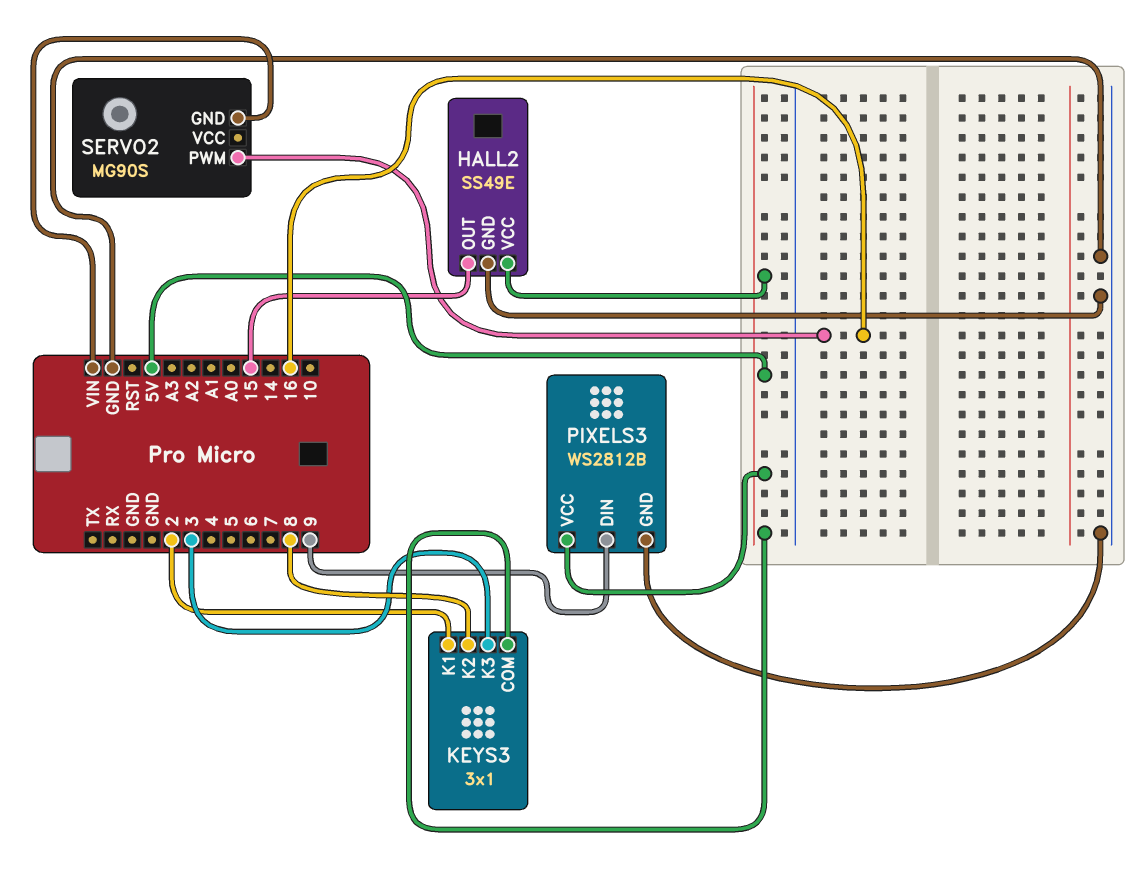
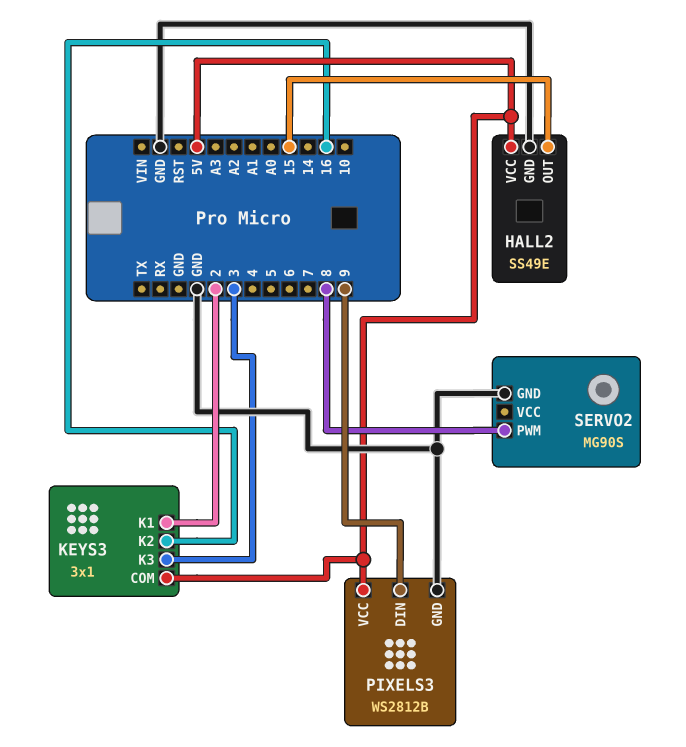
KEYS3 pin K2: 8 -> 16
SERVO2 pin GND: VIN -> GND
SERVO2 pin PWM: 16 -> 8

